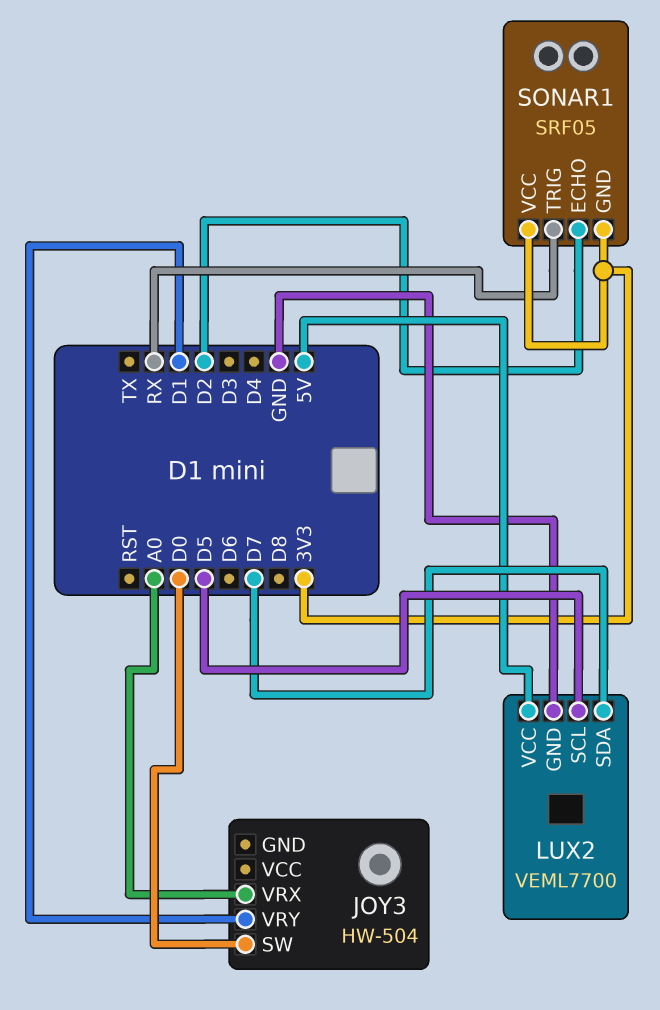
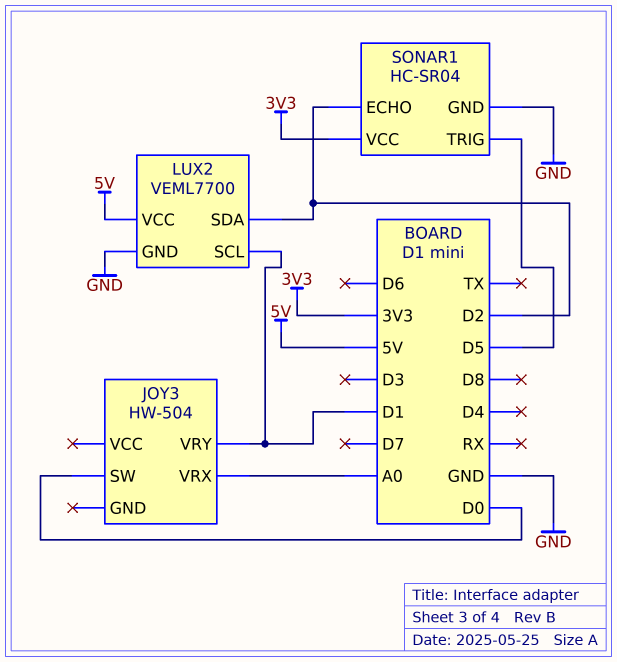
LUX2 pin SCL: D5 -> D1
LUX2 pin SDA: D7 -> D2
SONAR1: SRF05 -> HC-SR04
SONAR1 pin GND: 3V3 -> GND
SONAR1 pin TRIG: RX -> D5

